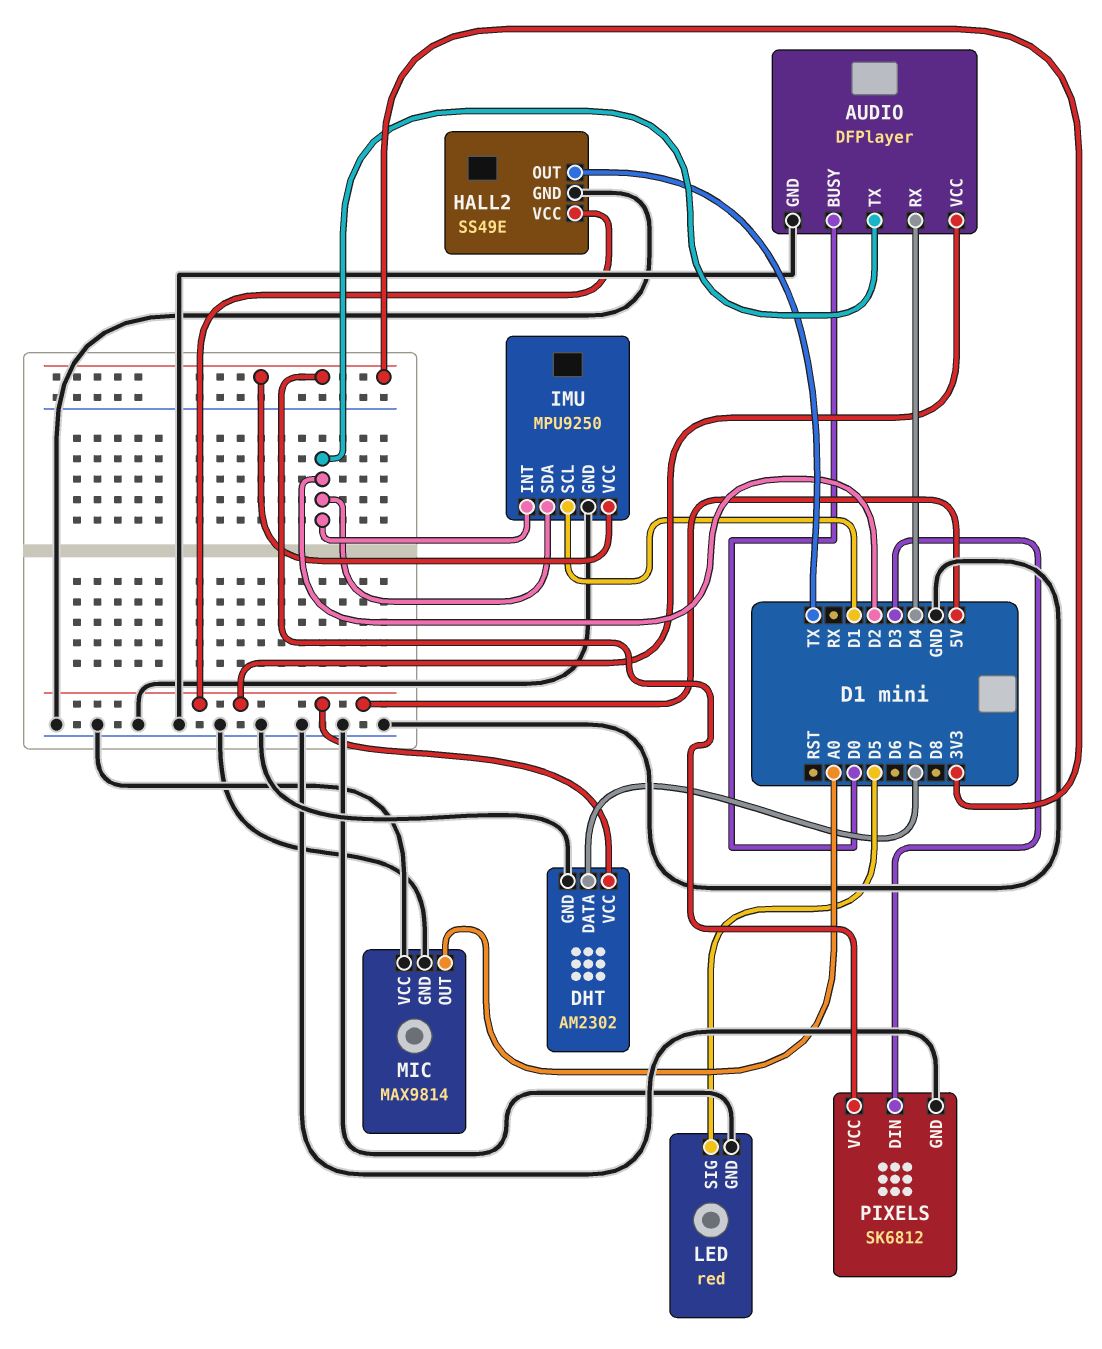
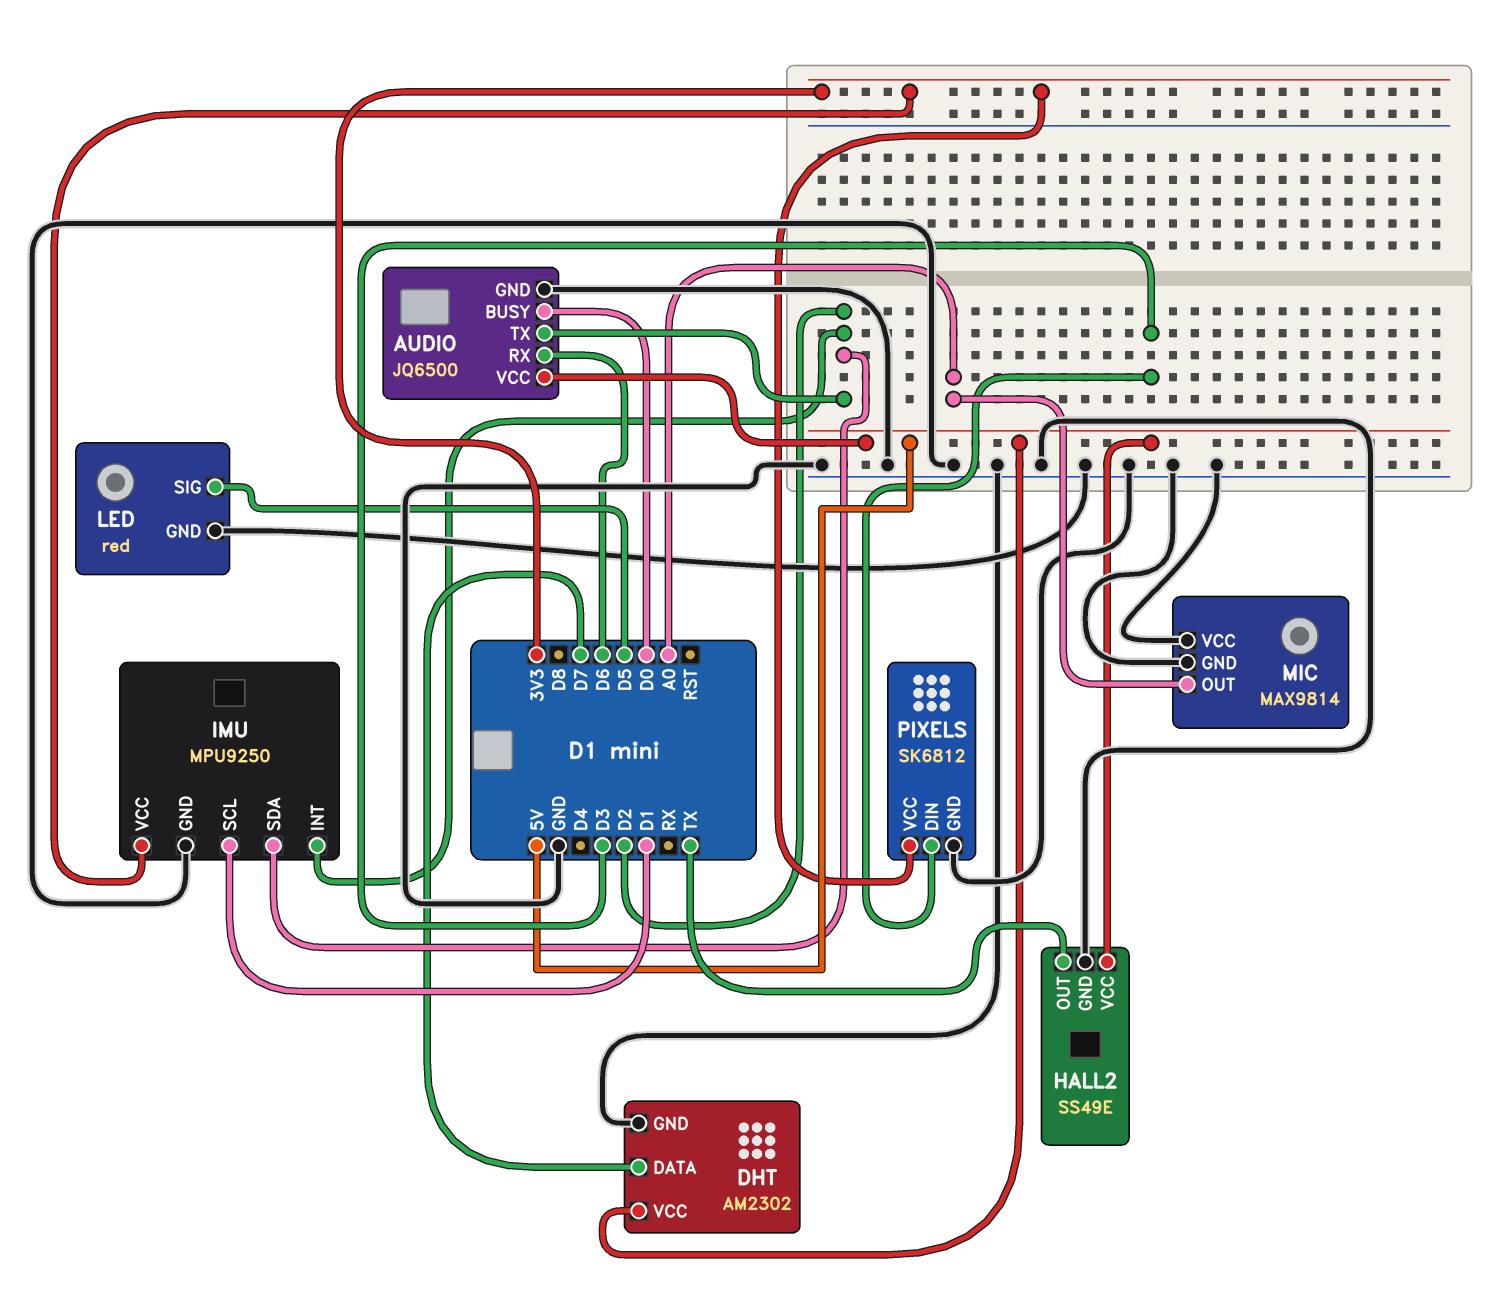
AUDIO: DFPlayer -> JQ6500
AUDIO pin RX: D4 -> D6

